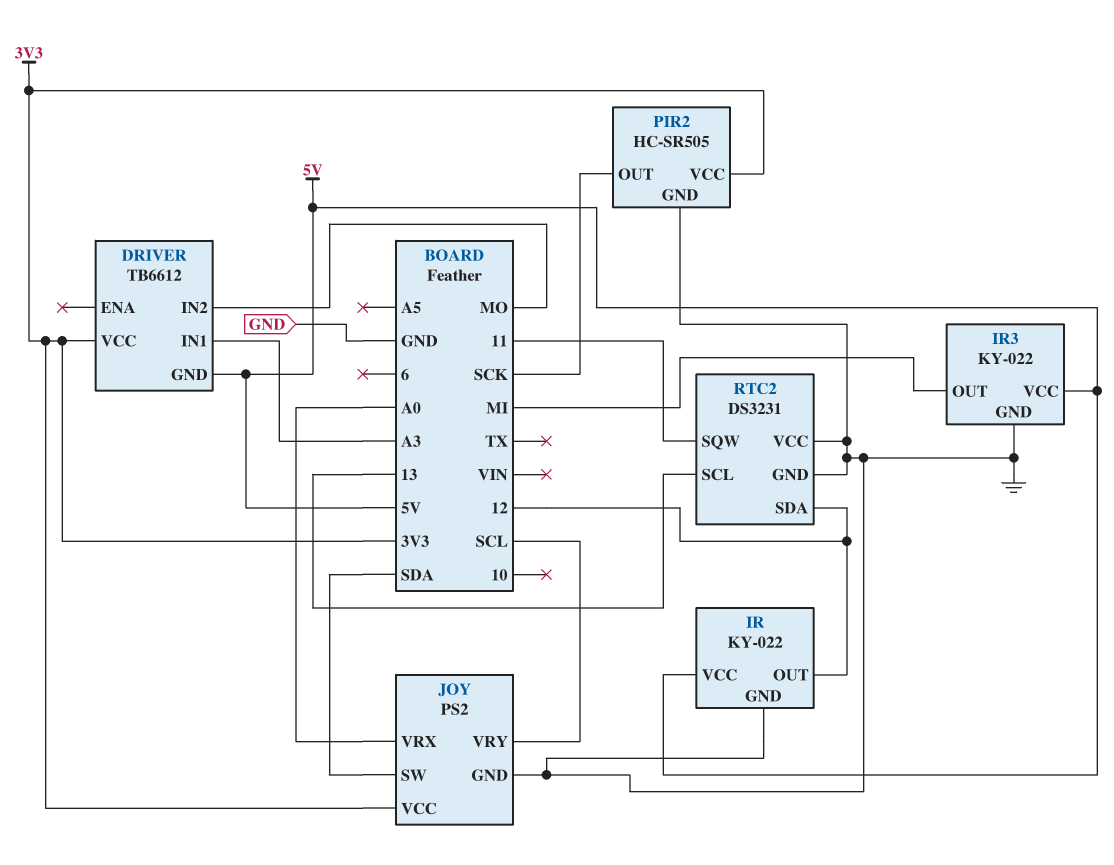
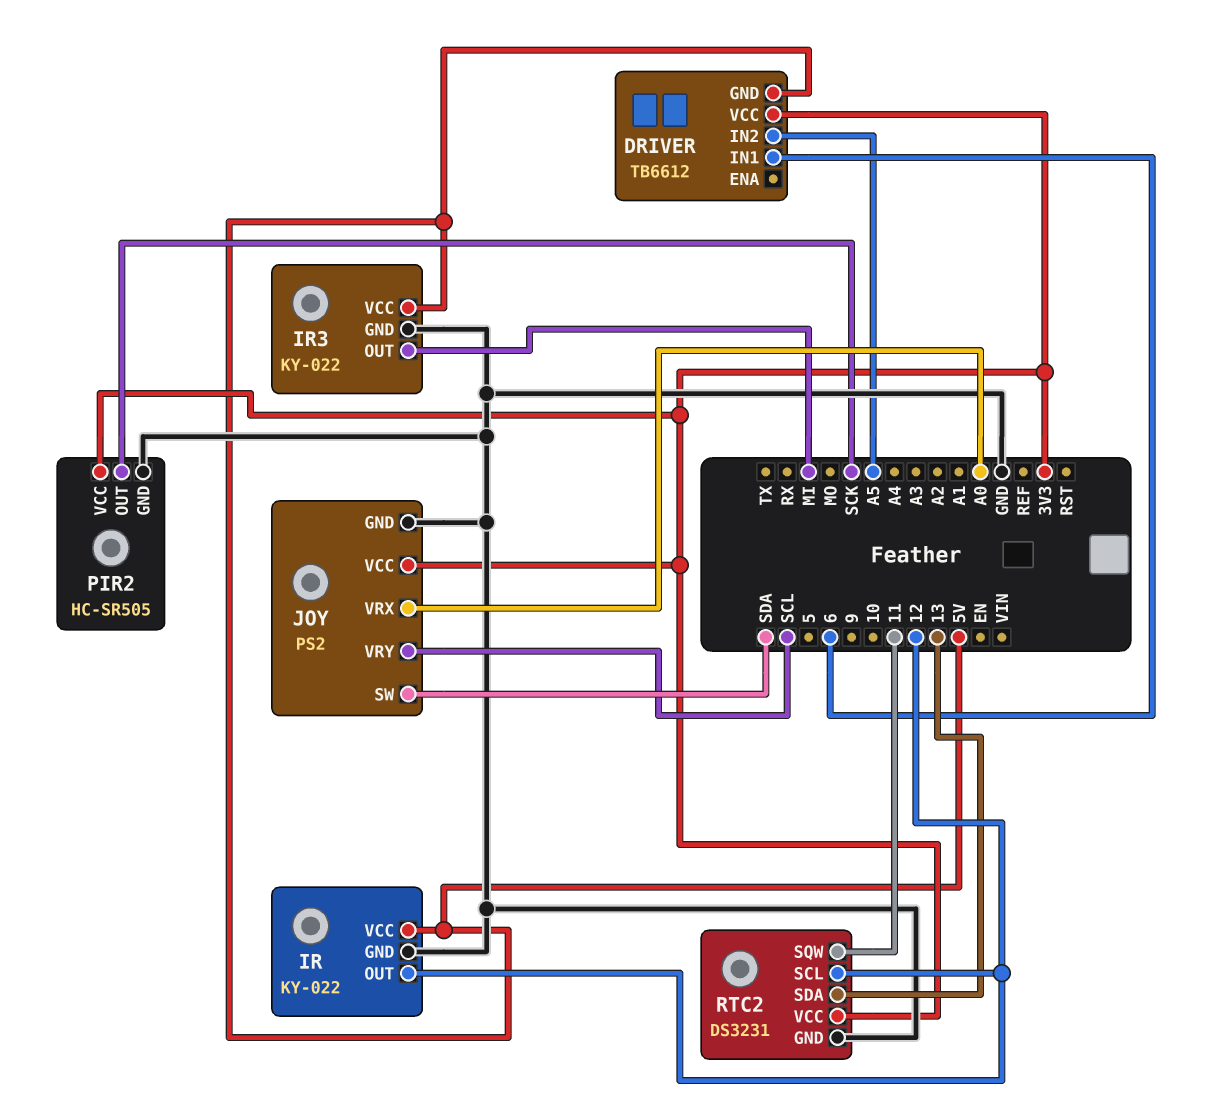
DRIVER pin IN1: A3 -> 6
DRIVER pin IN2: MO -> A5
RTC2 pin SCL: 13 -> 12
RTC2 pin SDA: 12 -> 13
RTC2 pin VCC: GND -> 3V3

